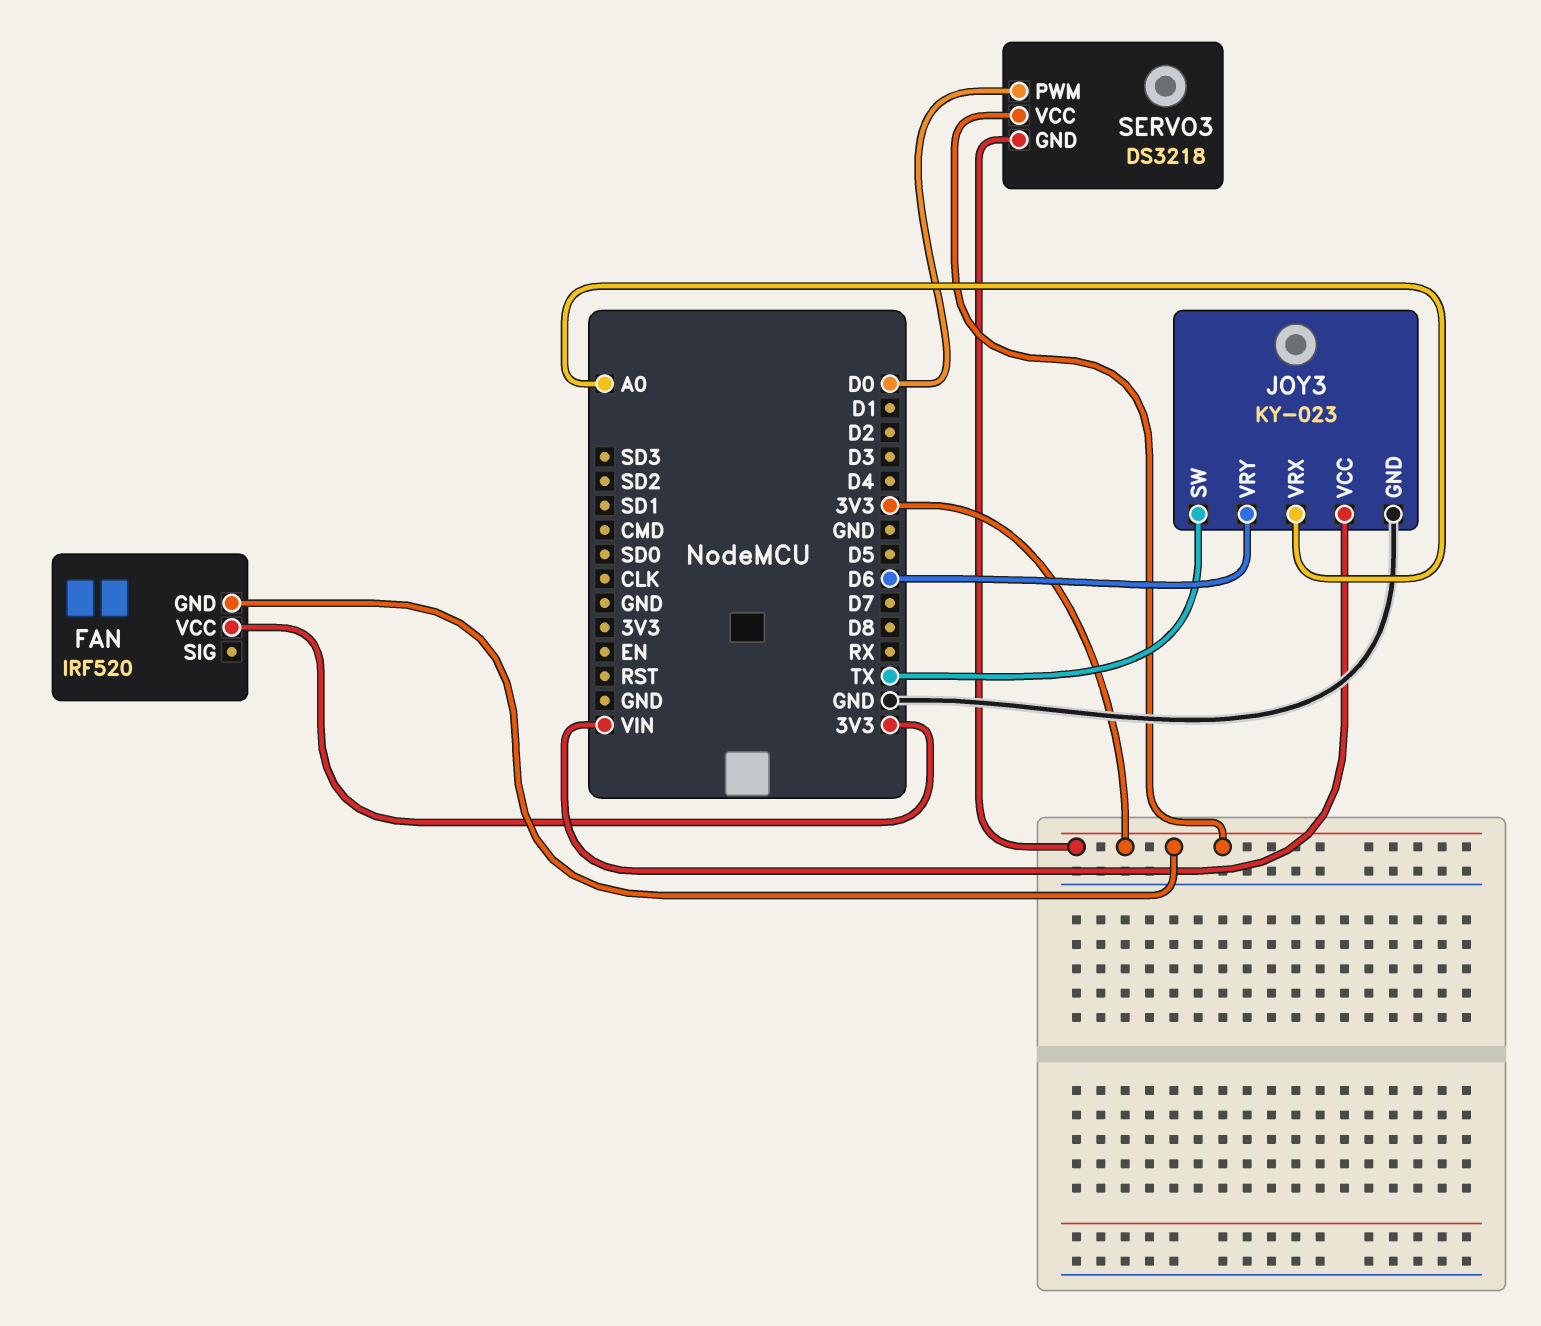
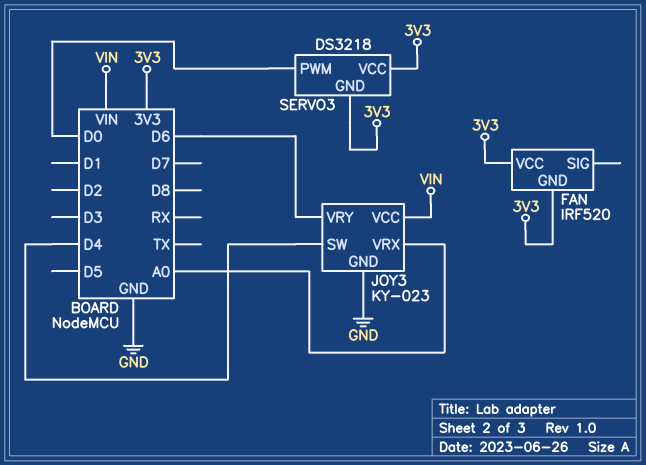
JOY3 pin SW: TX -> D4

